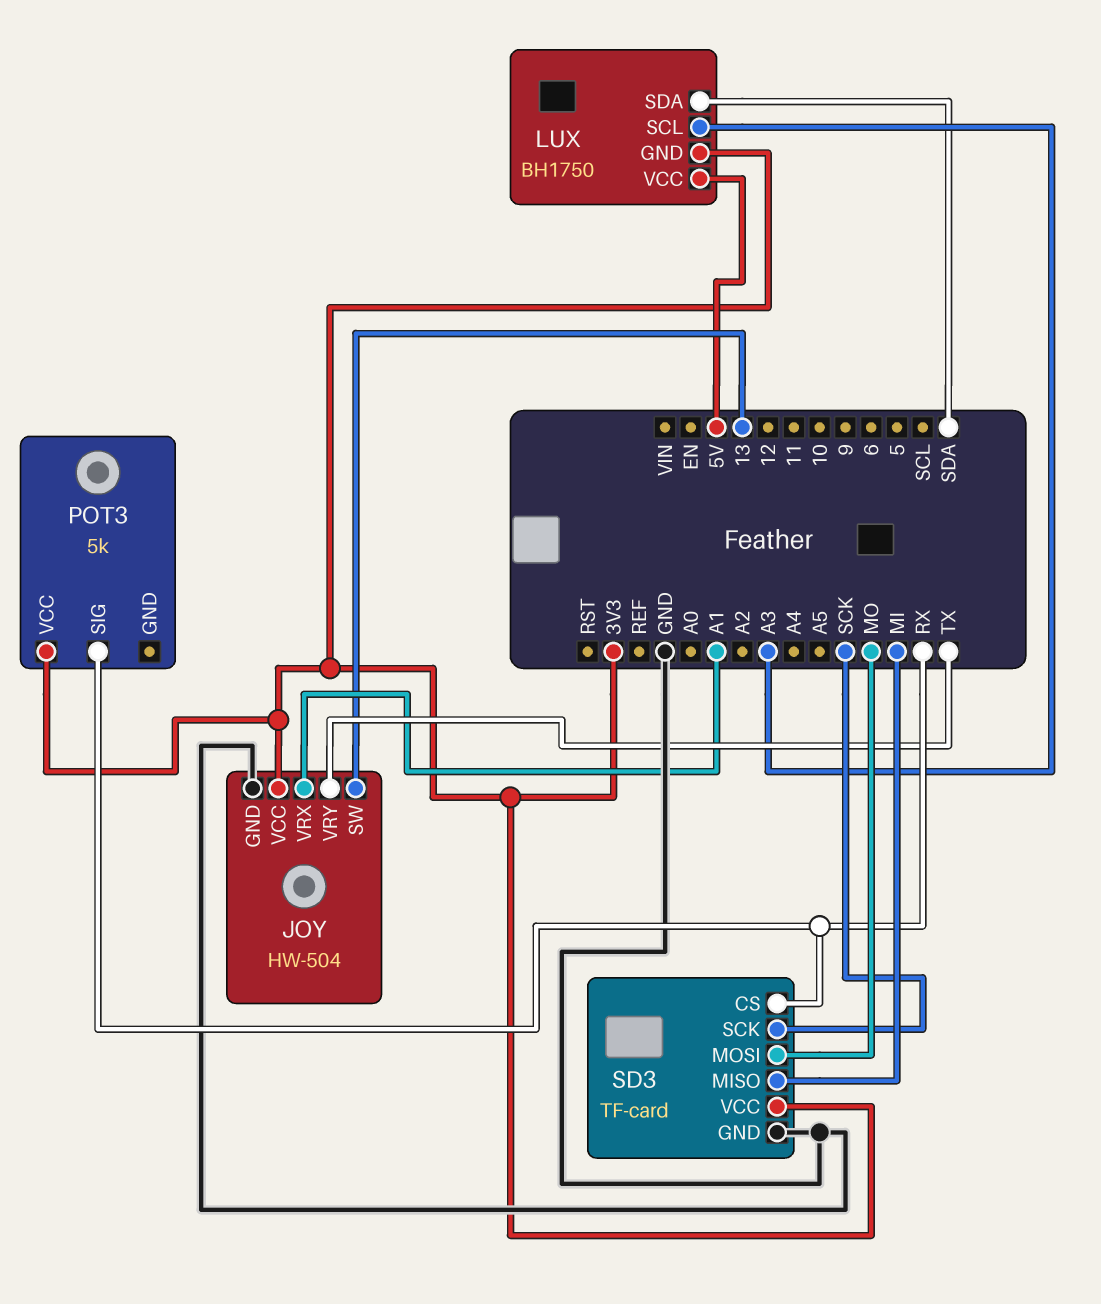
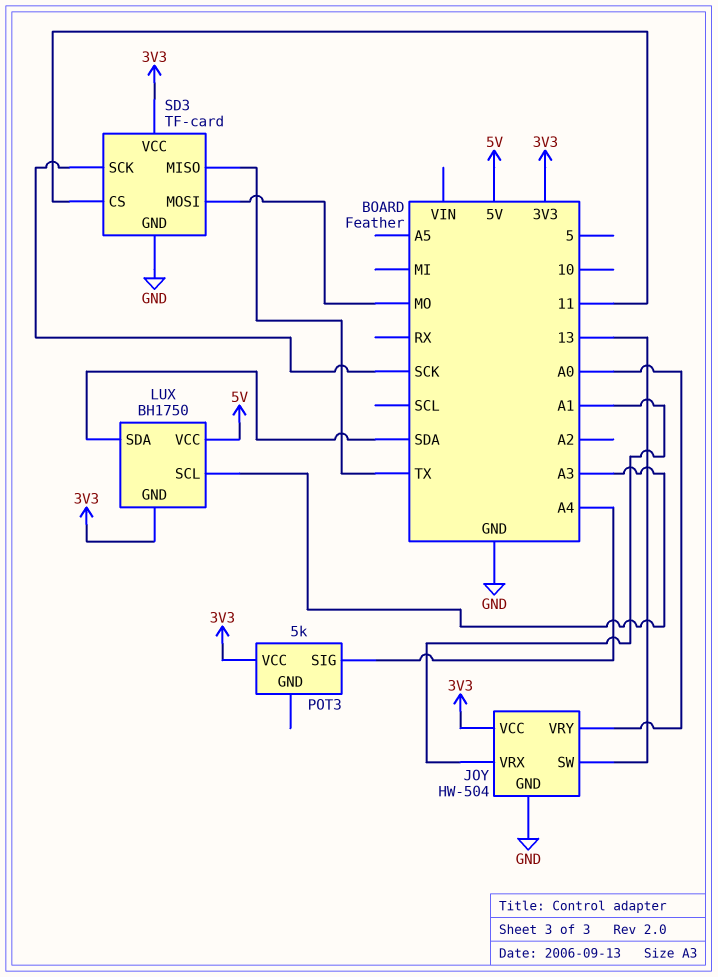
JOY pin VRY: TX -> A0
POT3 pin SIG: RX -> A4
SD3 pin CS: RX -> 11
SD3 pin MISO: MI -> TX

